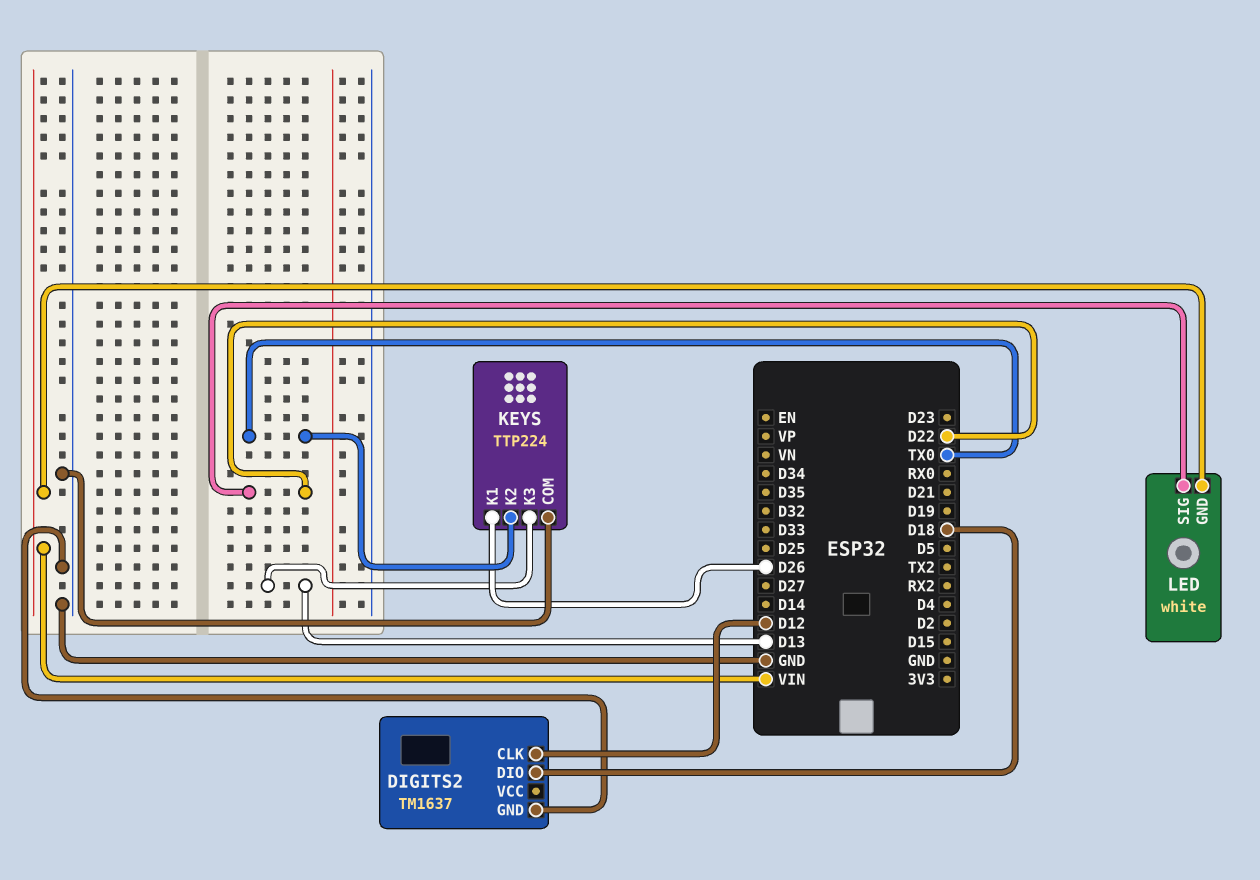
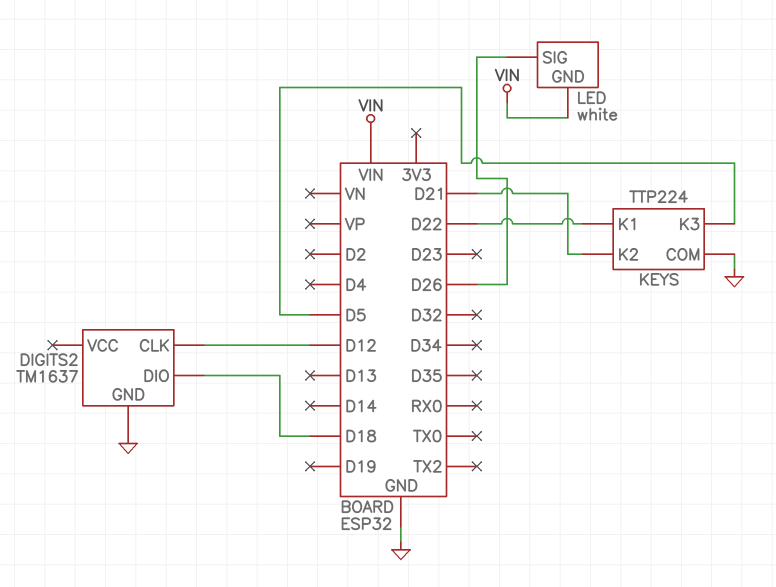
KEYS pin K1: D26 -> D22
KEYS pin K2: TX0 -> D21
KEYS pin K3: D13 -> D5
LED pin SIG: D22 -> D26

